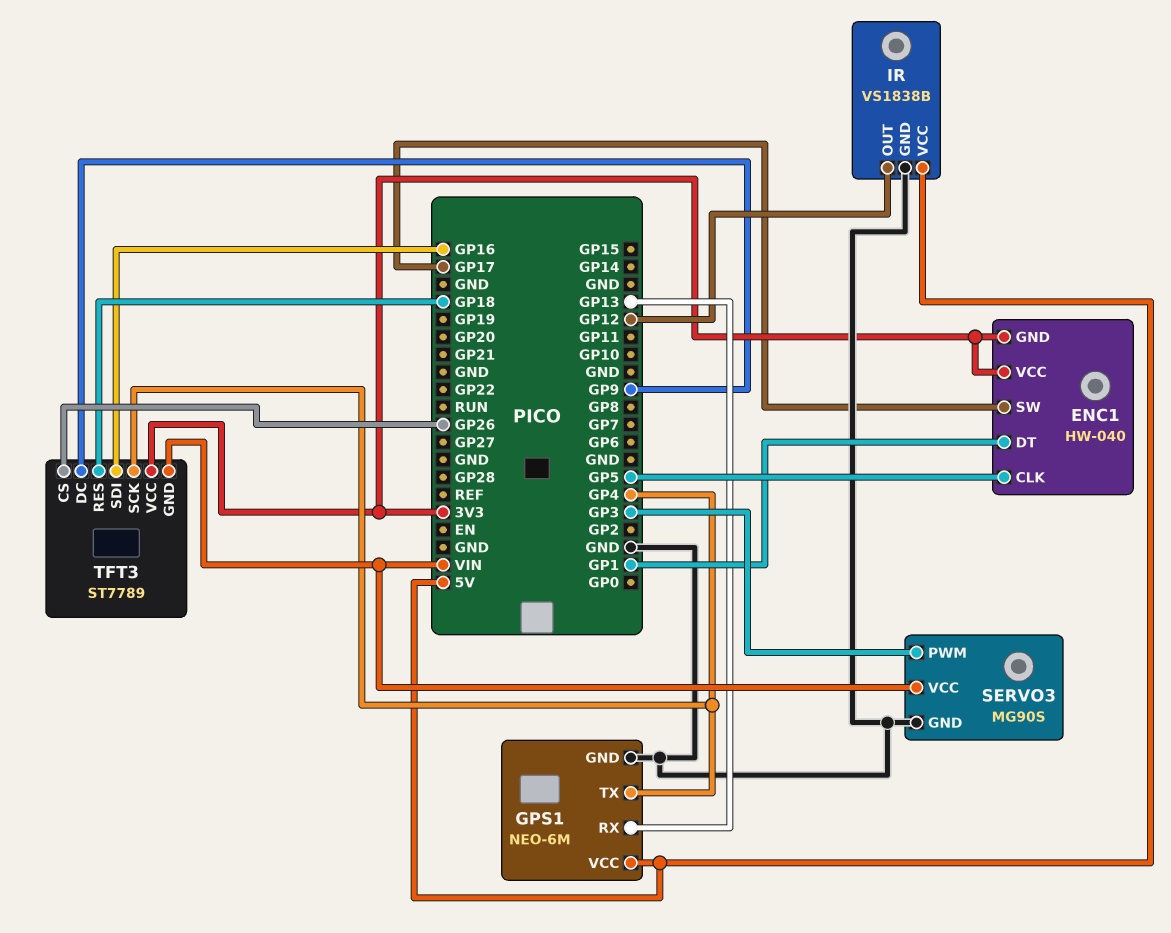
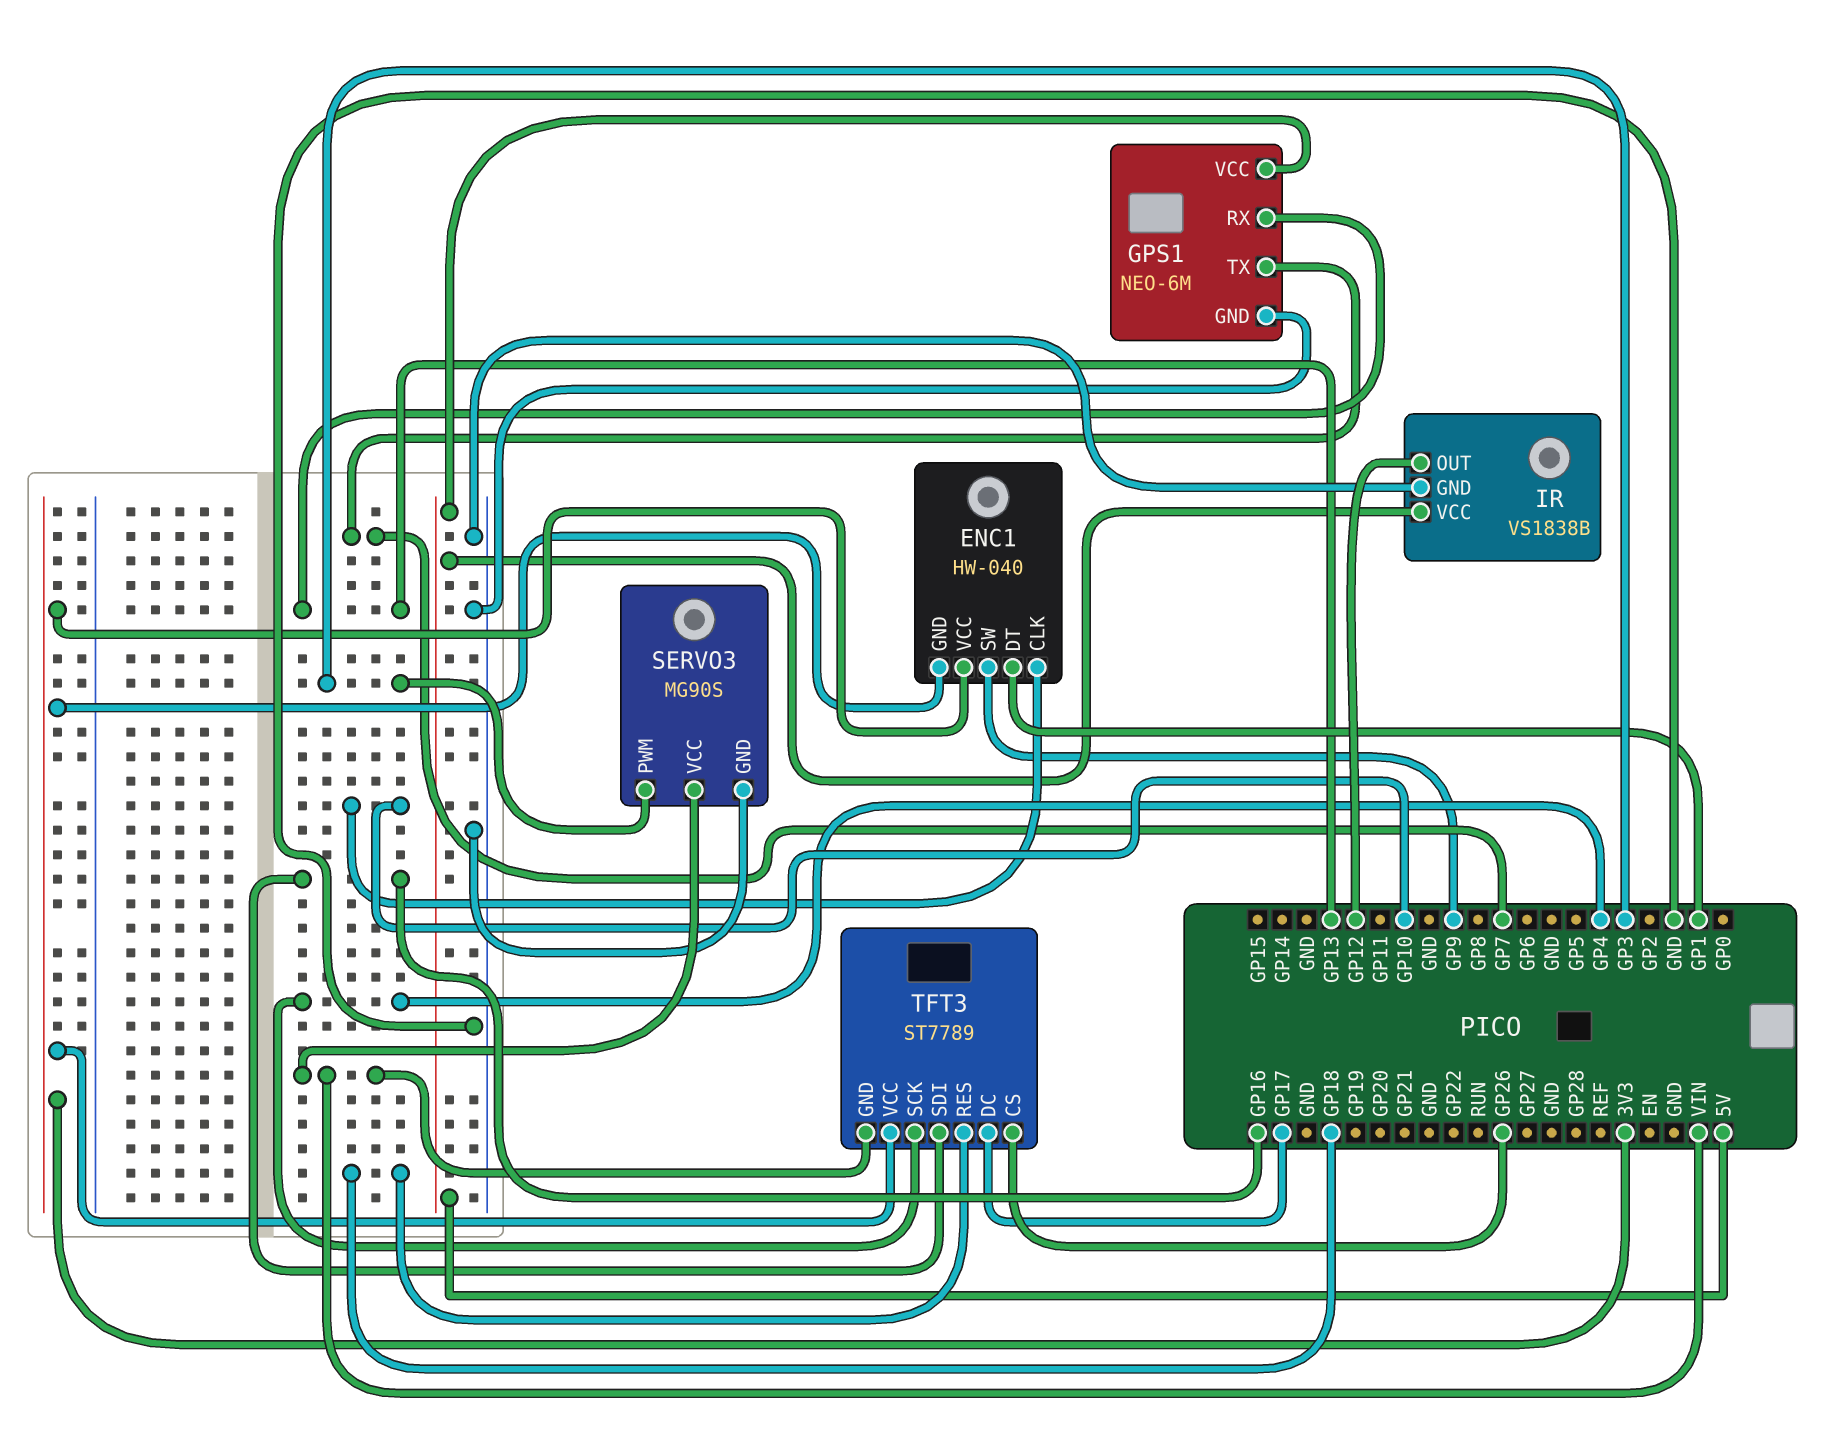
ENC1 pin CLK: GP5 -> GP10
ENC1 pin SW: GP17 -> GP9
GPS1 pin TX: GP4 -> GP7
TFT3 pin DC: GP9 -> GP17

